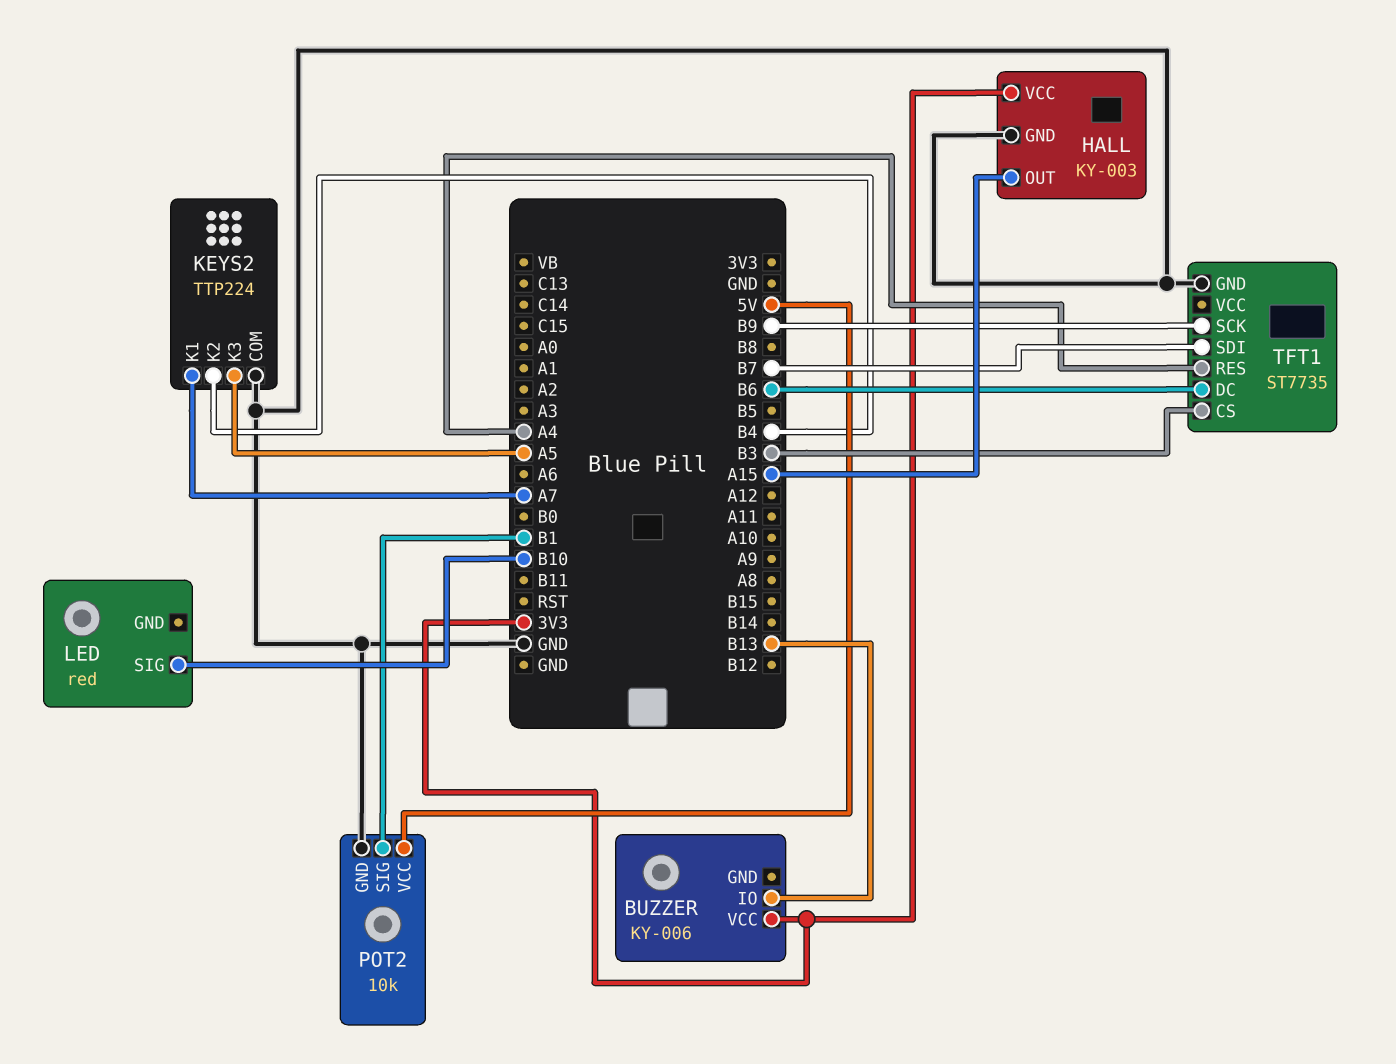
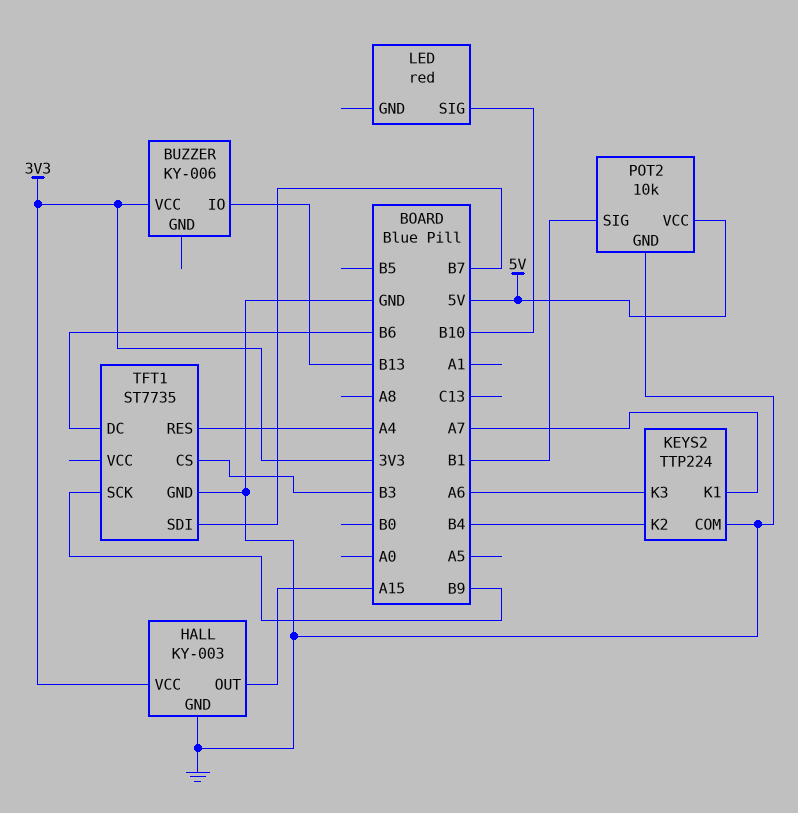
KEYS2 pin K3: A5 -> A6

